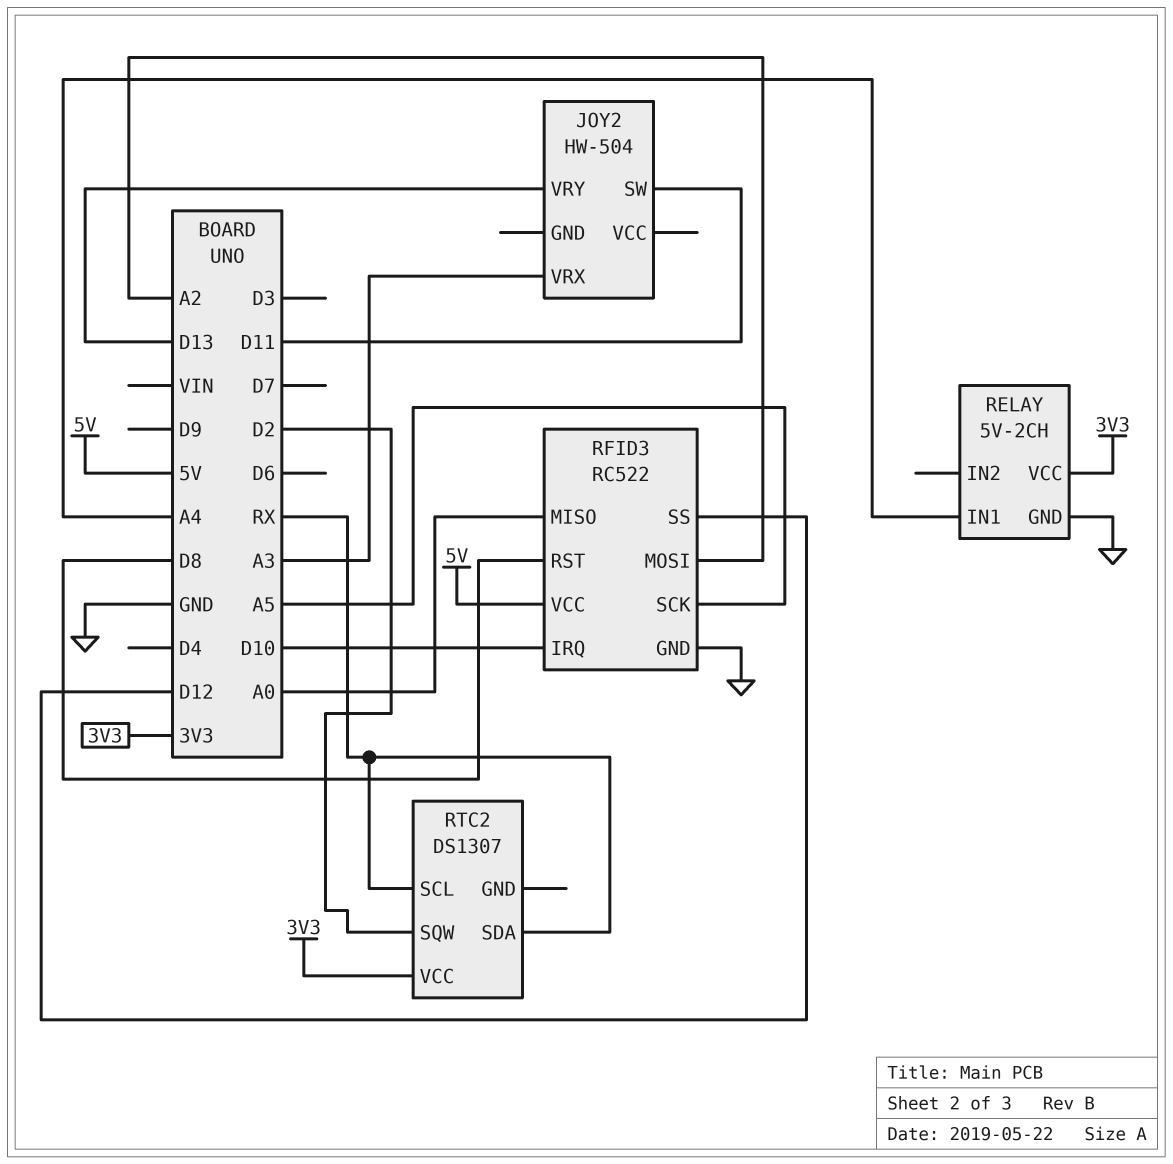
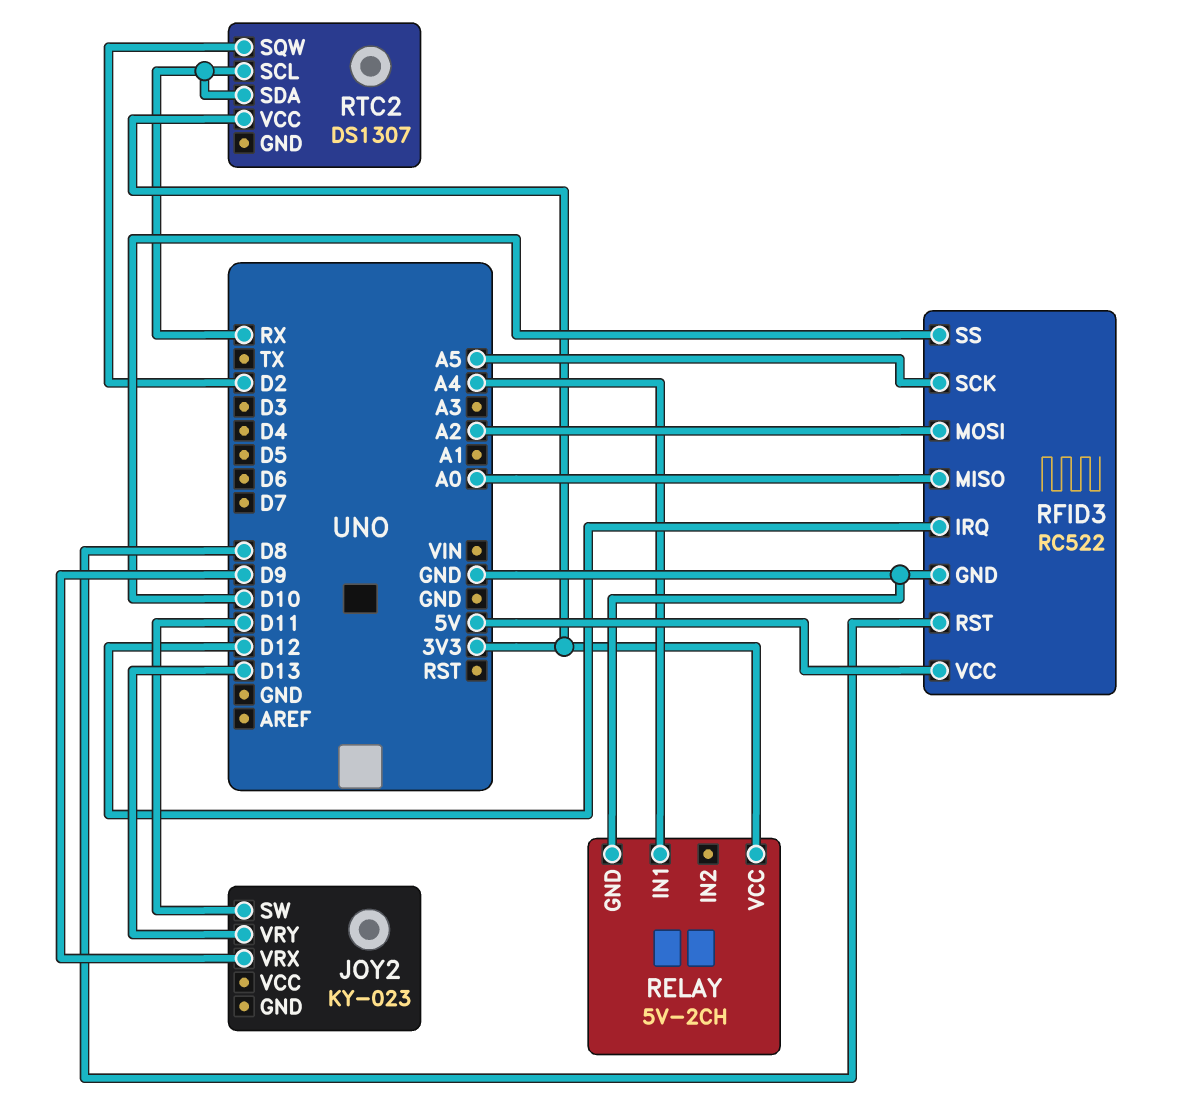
JOY2: HW-504 -> KY-023
JOY2 pin VRX: A3 -> D9
RFID3 pin IRQ: D10 -> D12
RFID3 pin SS: D12 -> D10

